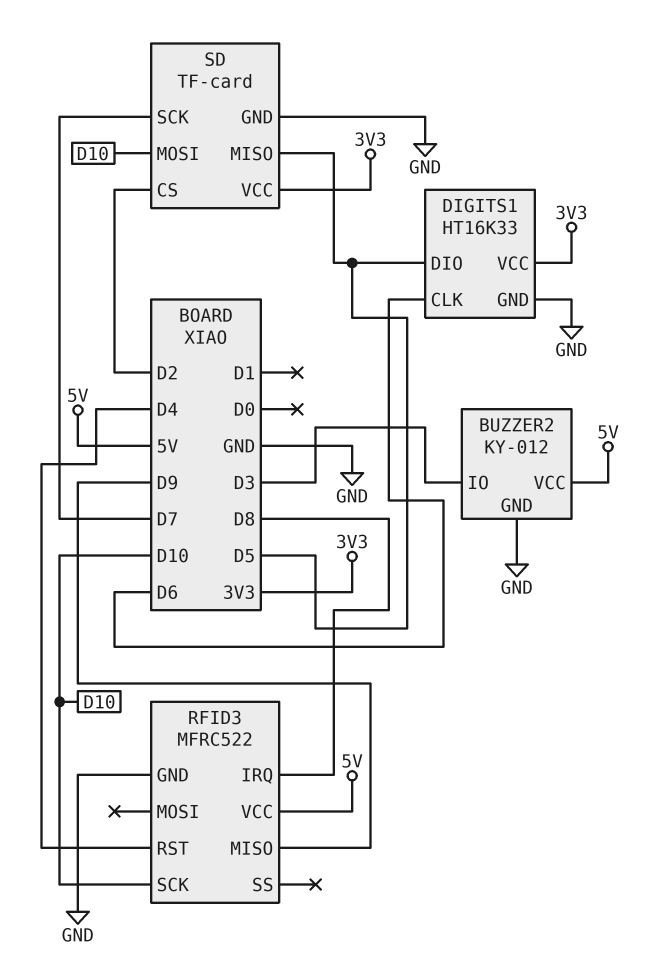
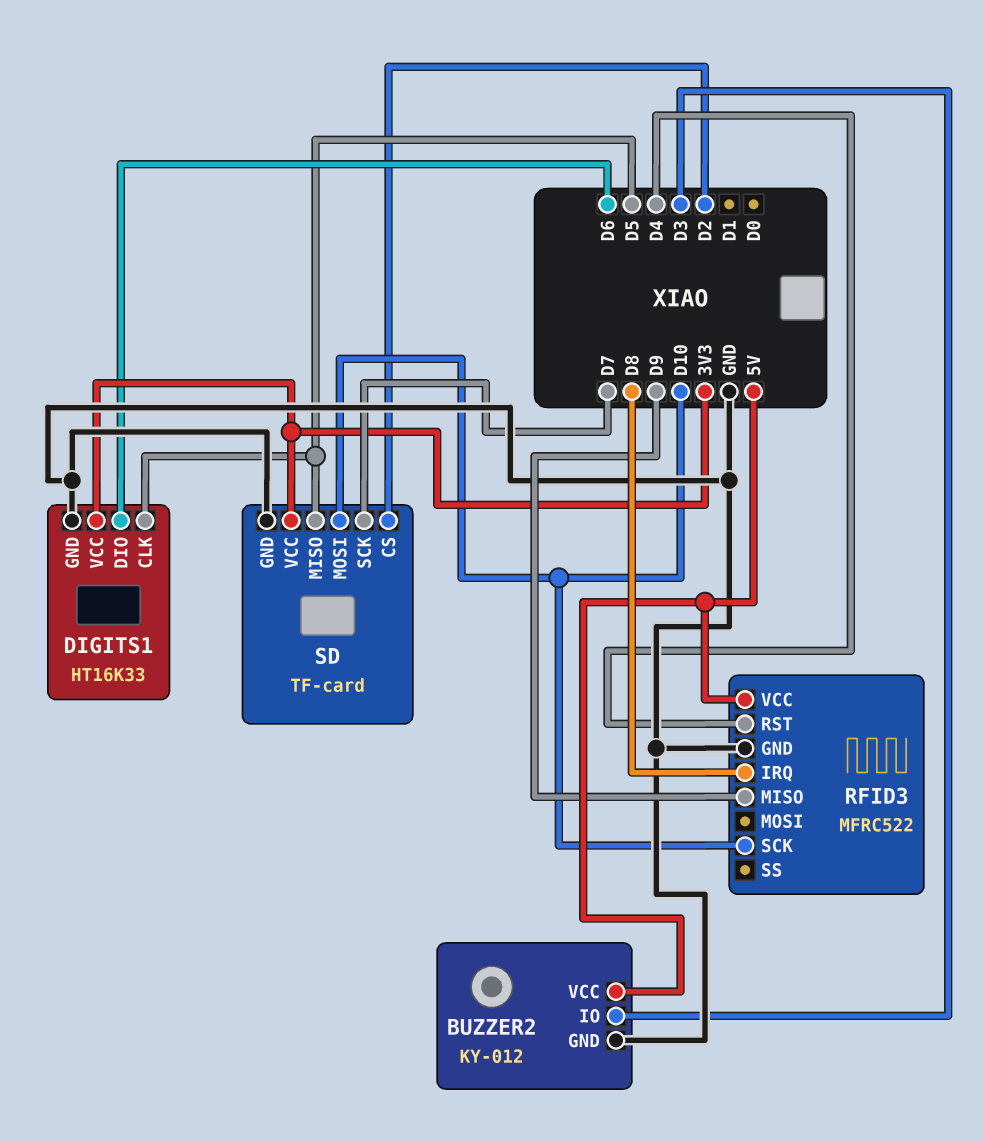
DIGITS1 pin CLK: D6 -> D5
DIGITS1 pin DIO: D5 -> D6

